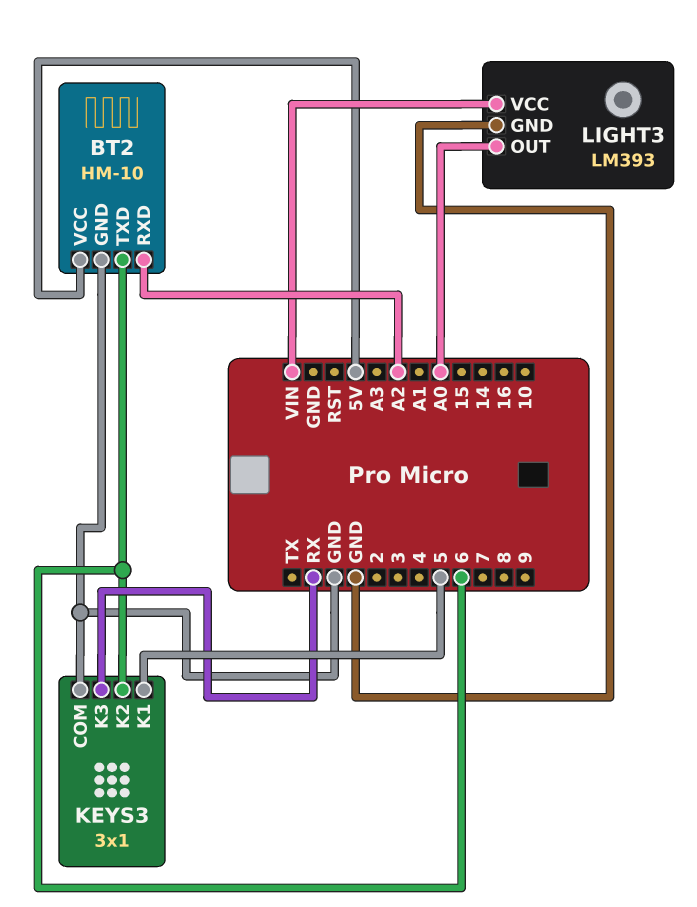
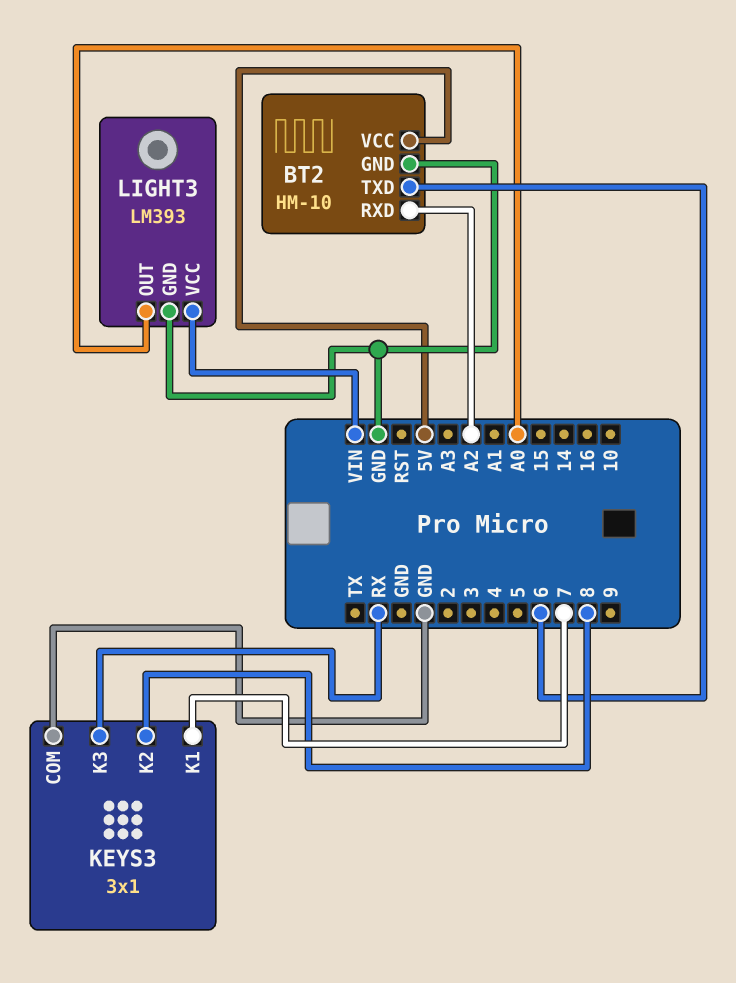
KEYS3 pin K1: 5 -> 7
KEYS3 pin K2: 6 -> 8

